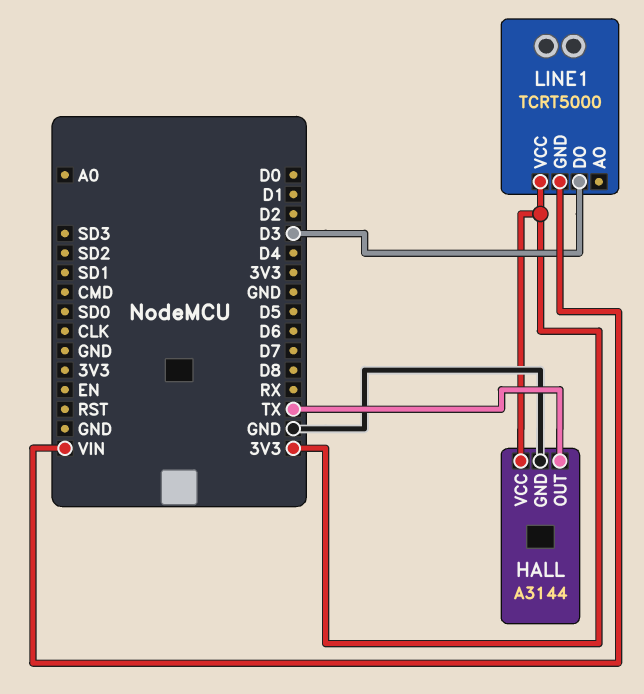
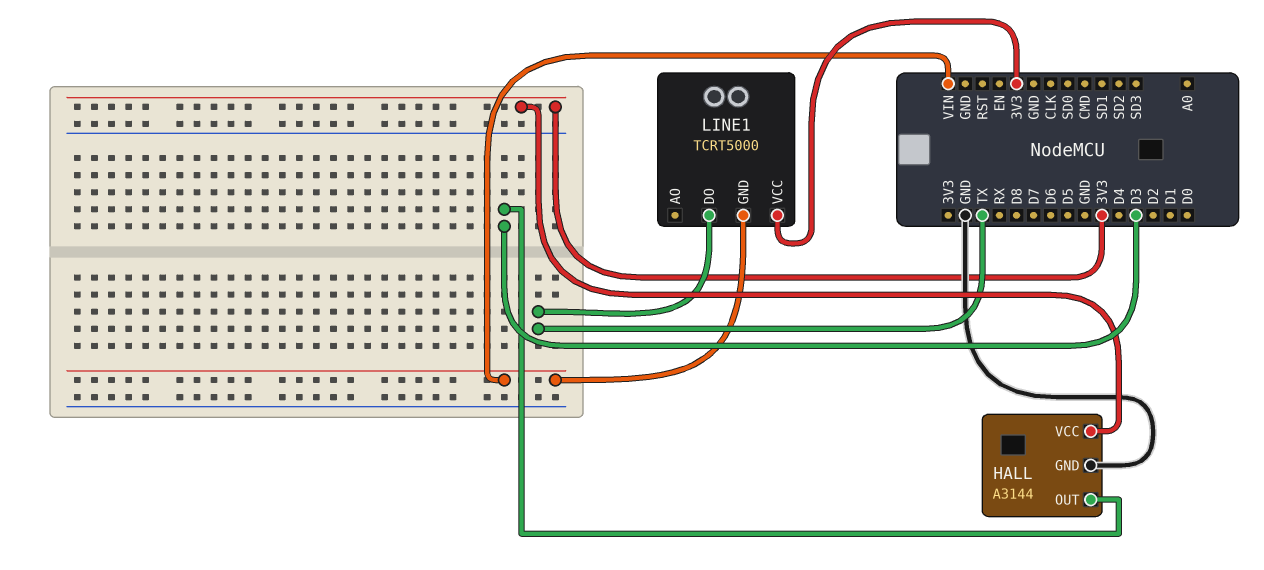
HALL pin OUT: TX -> D3
LINE1 pin DO: D3 -> TX

